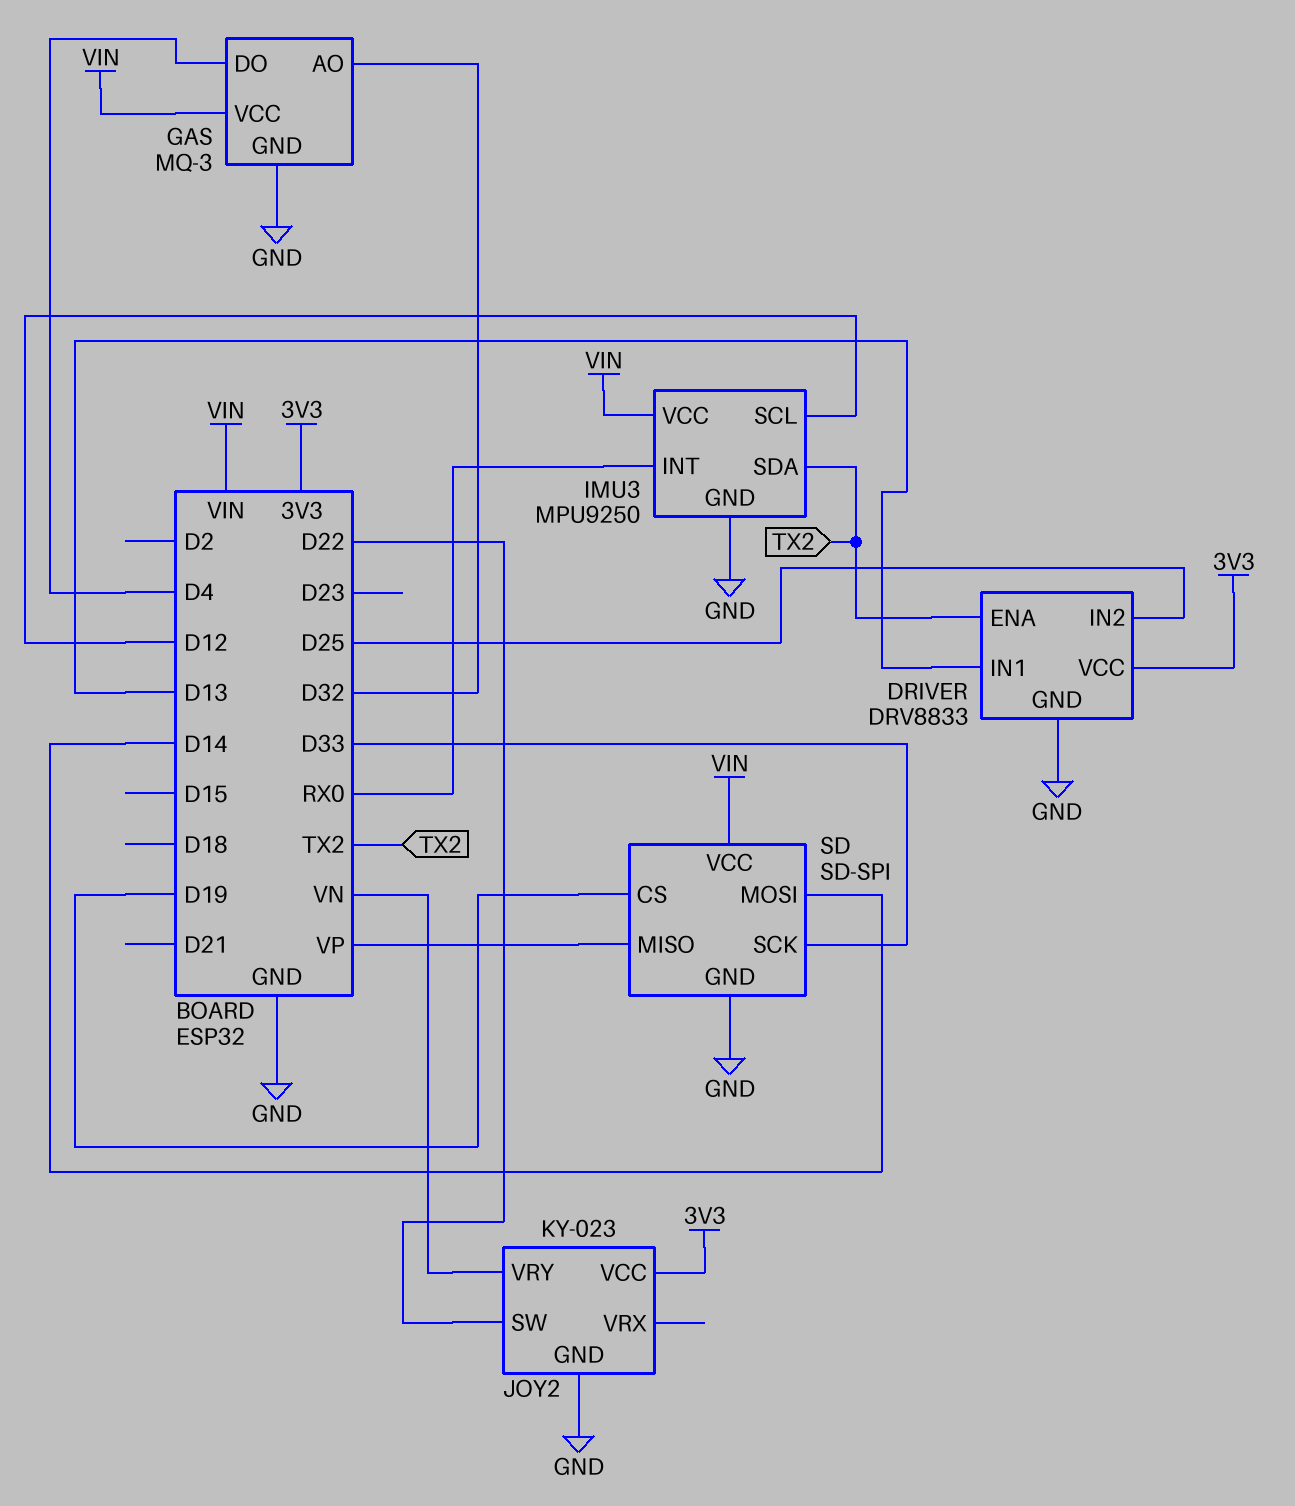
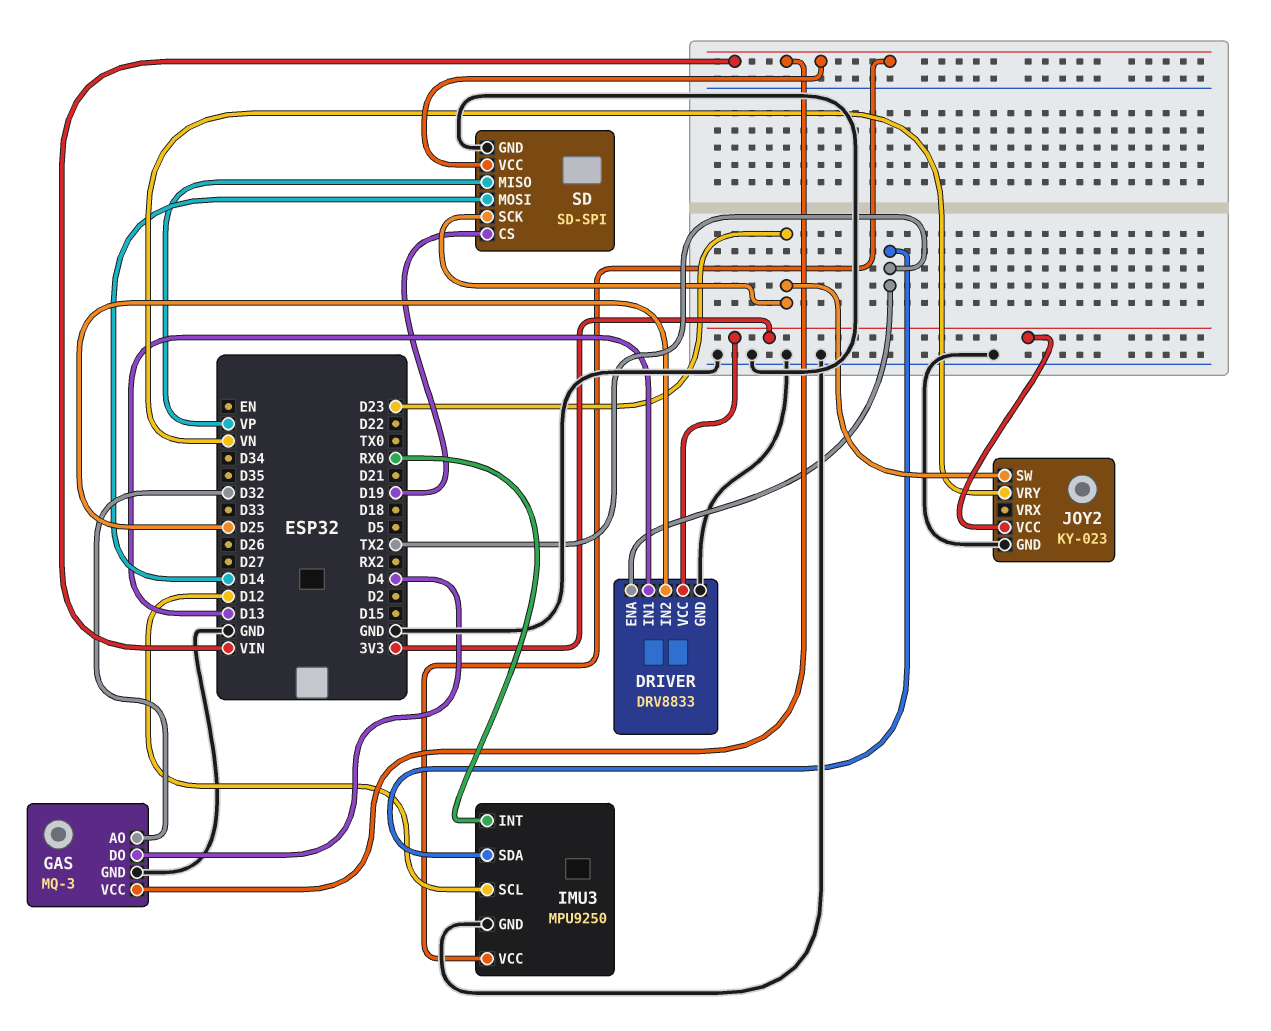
JOY2 pin SW: D22 -> D23
SD pin SCK: D33 -> D23

